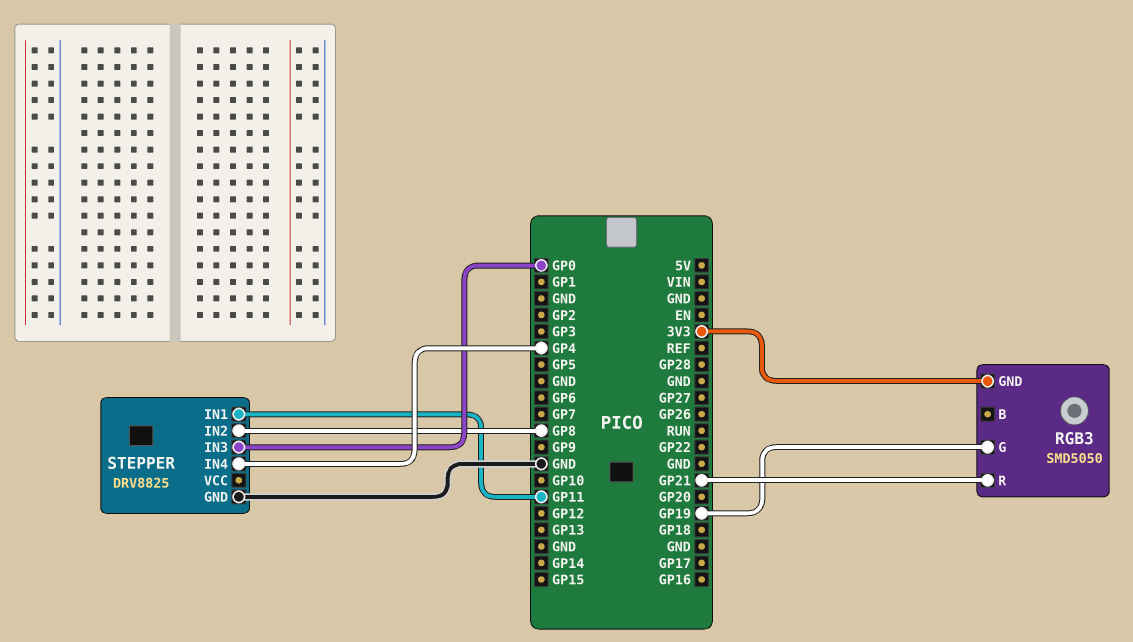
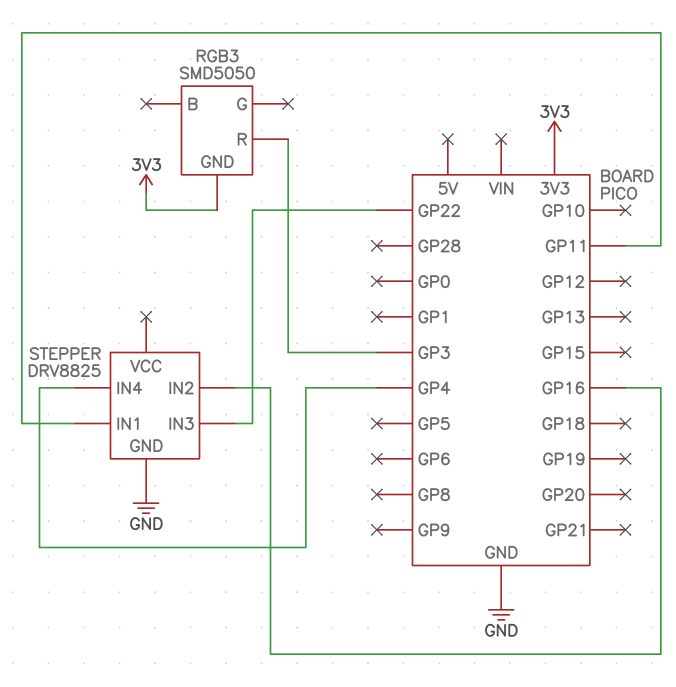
RGB3 pin G: GP19 -> none
RGB3 pin R: GP21 -> GP3
STEPPER pin IN2: GP8 -> GP16
STEPPER pin IN3: GP0 -> GP22

